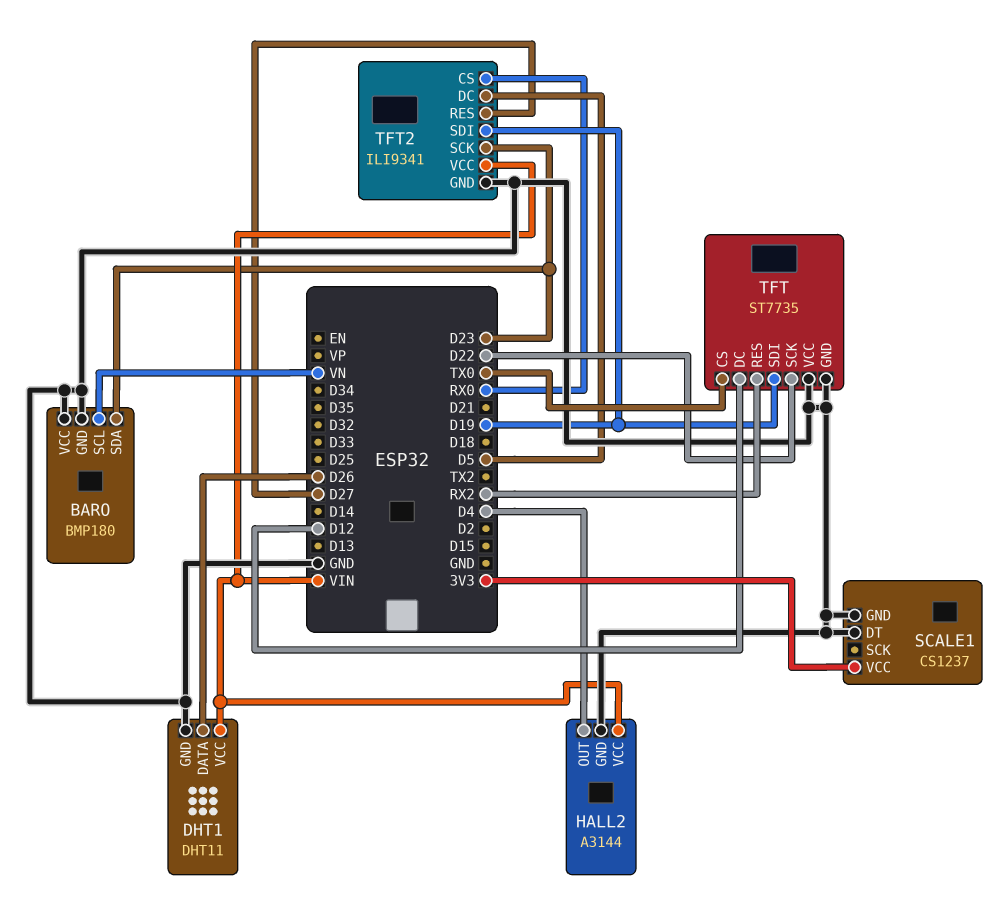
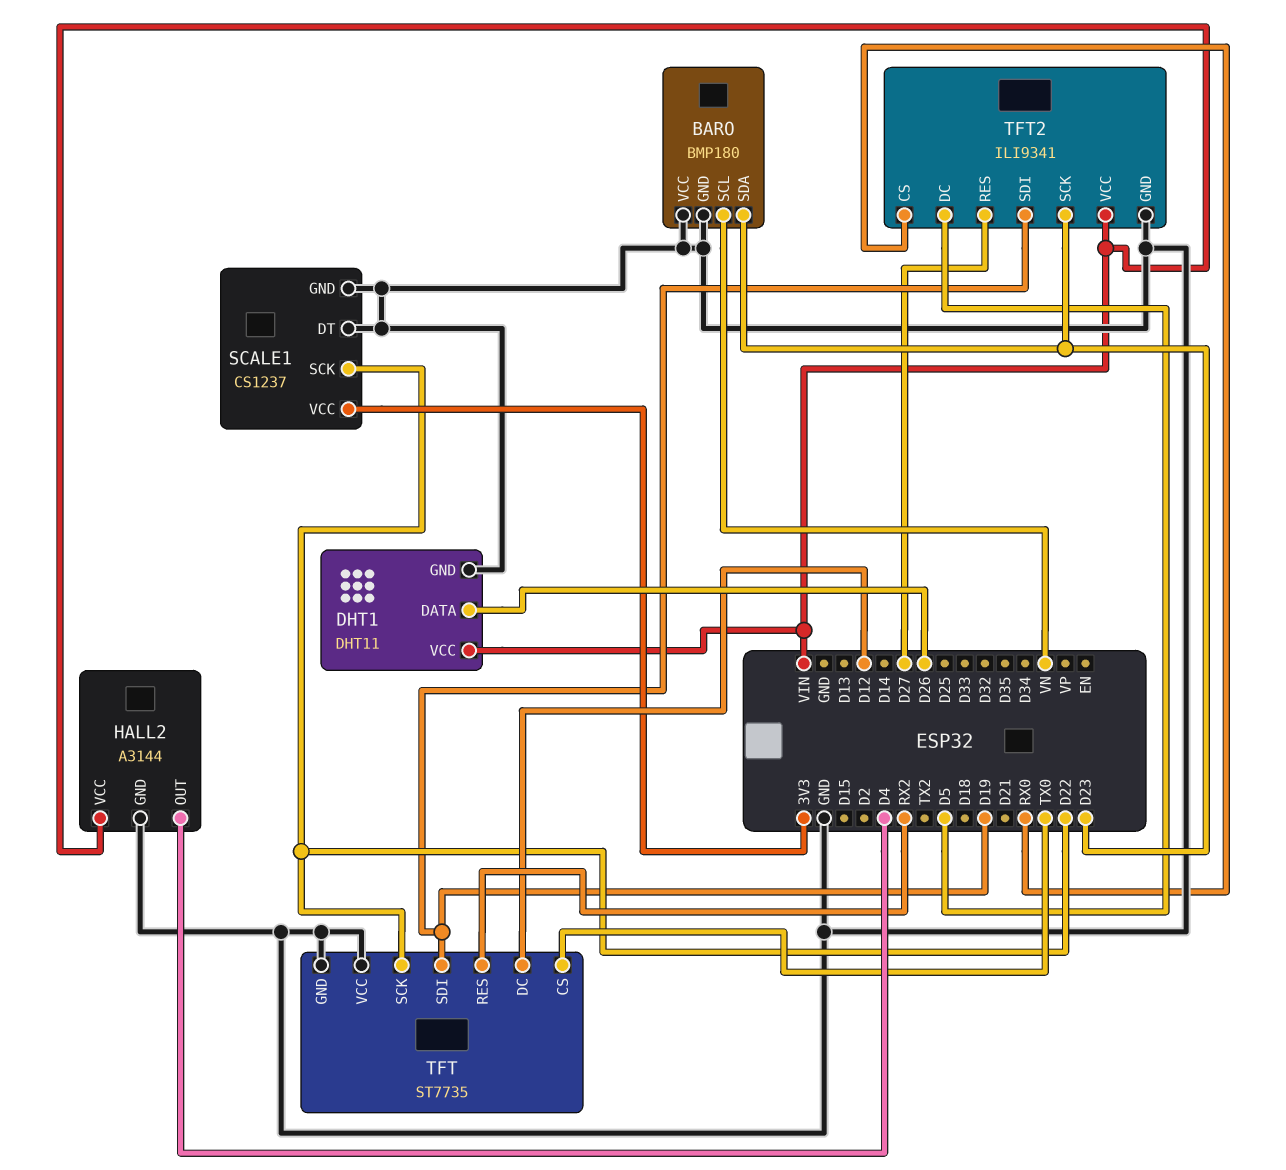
SCALE1 pin SCK: none -> D22

